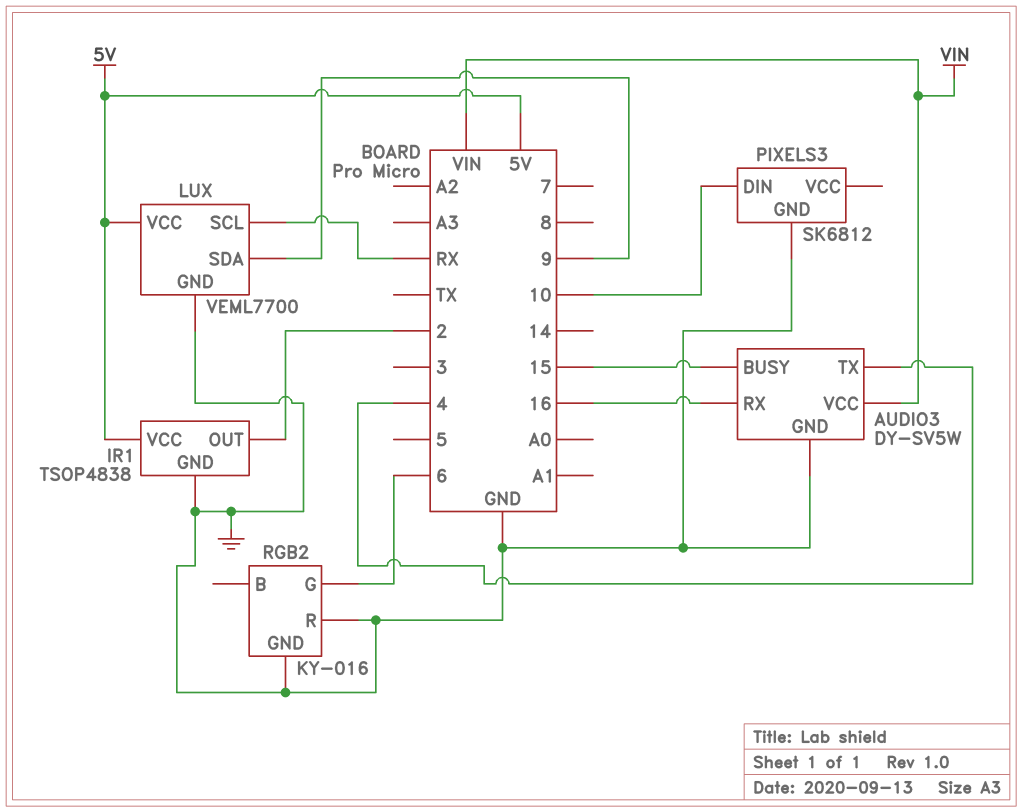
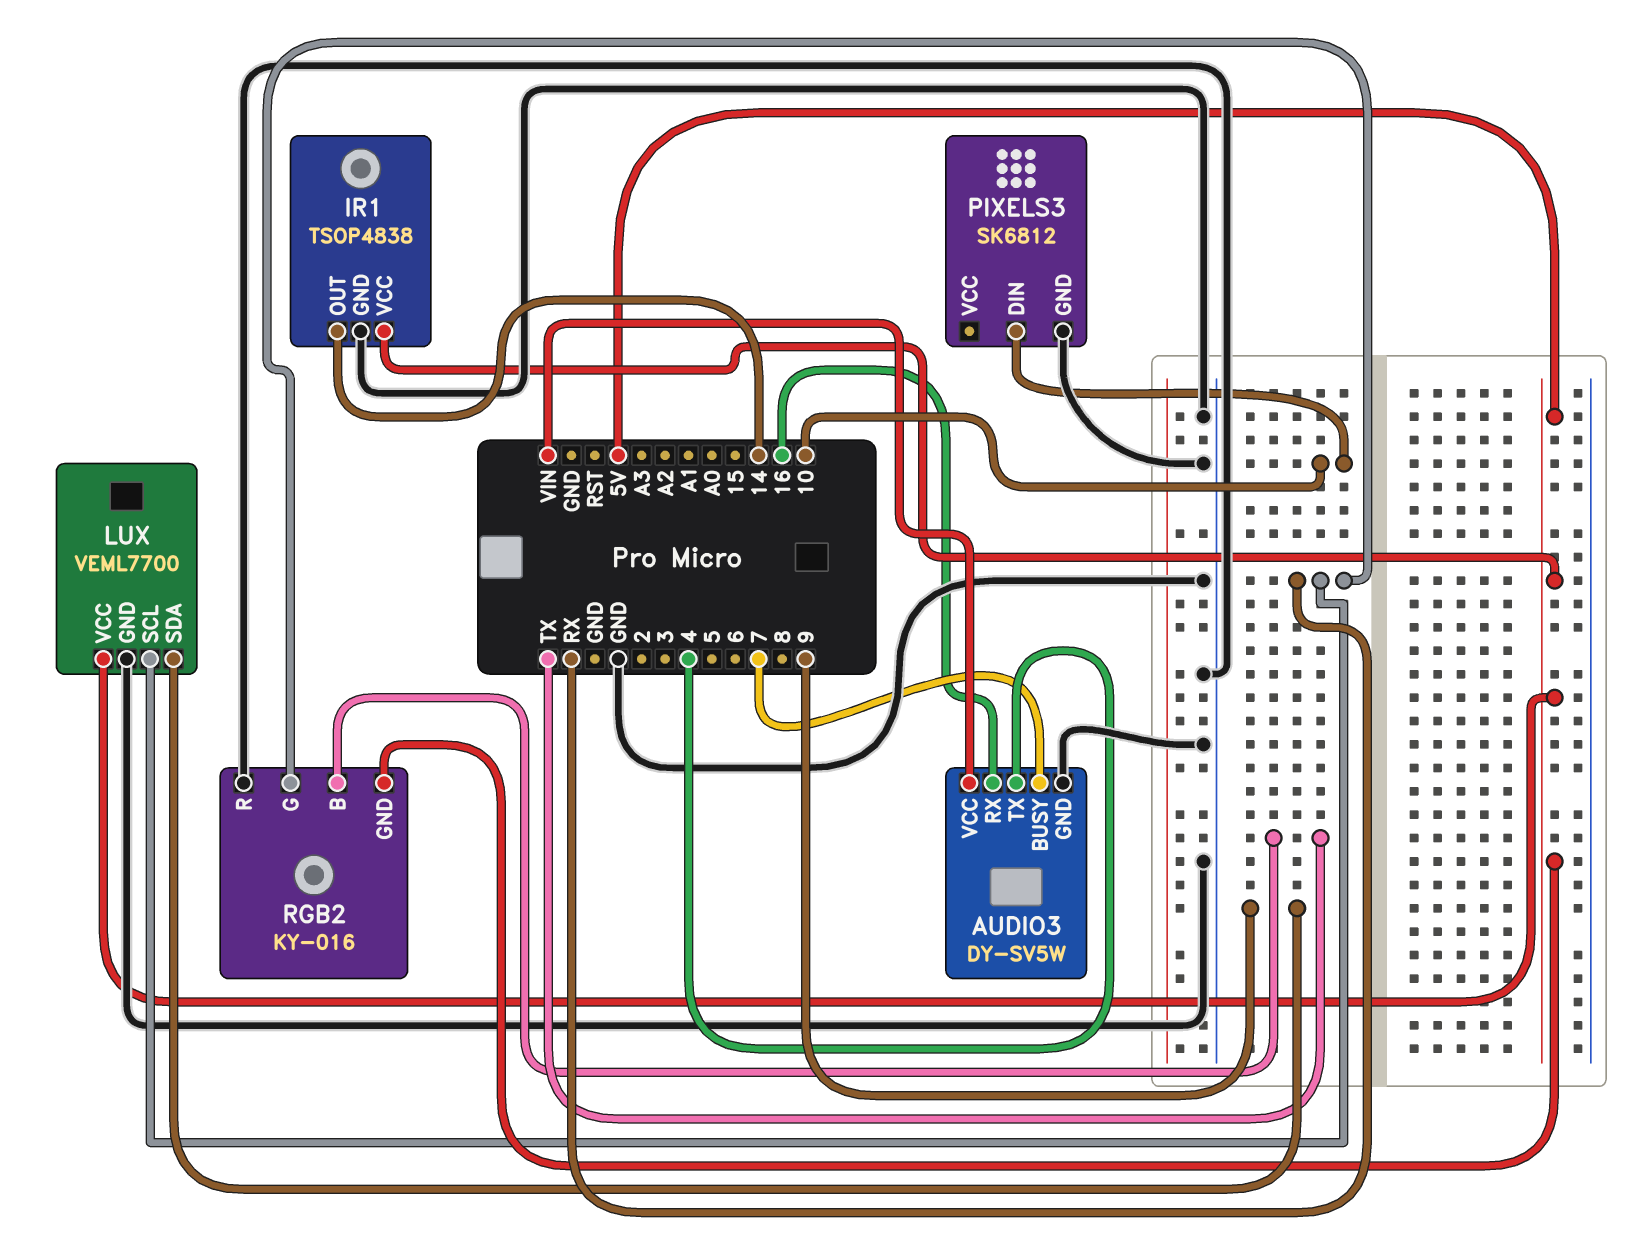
AUDIO3 pin BUSY: 15 -> 7
IR1 pin OUT: 2 -> 14
RGB2 pin B: none -> TX
RGB2 pin G: 6 -> RX
RGB2 pin GND: GND -> 5V

